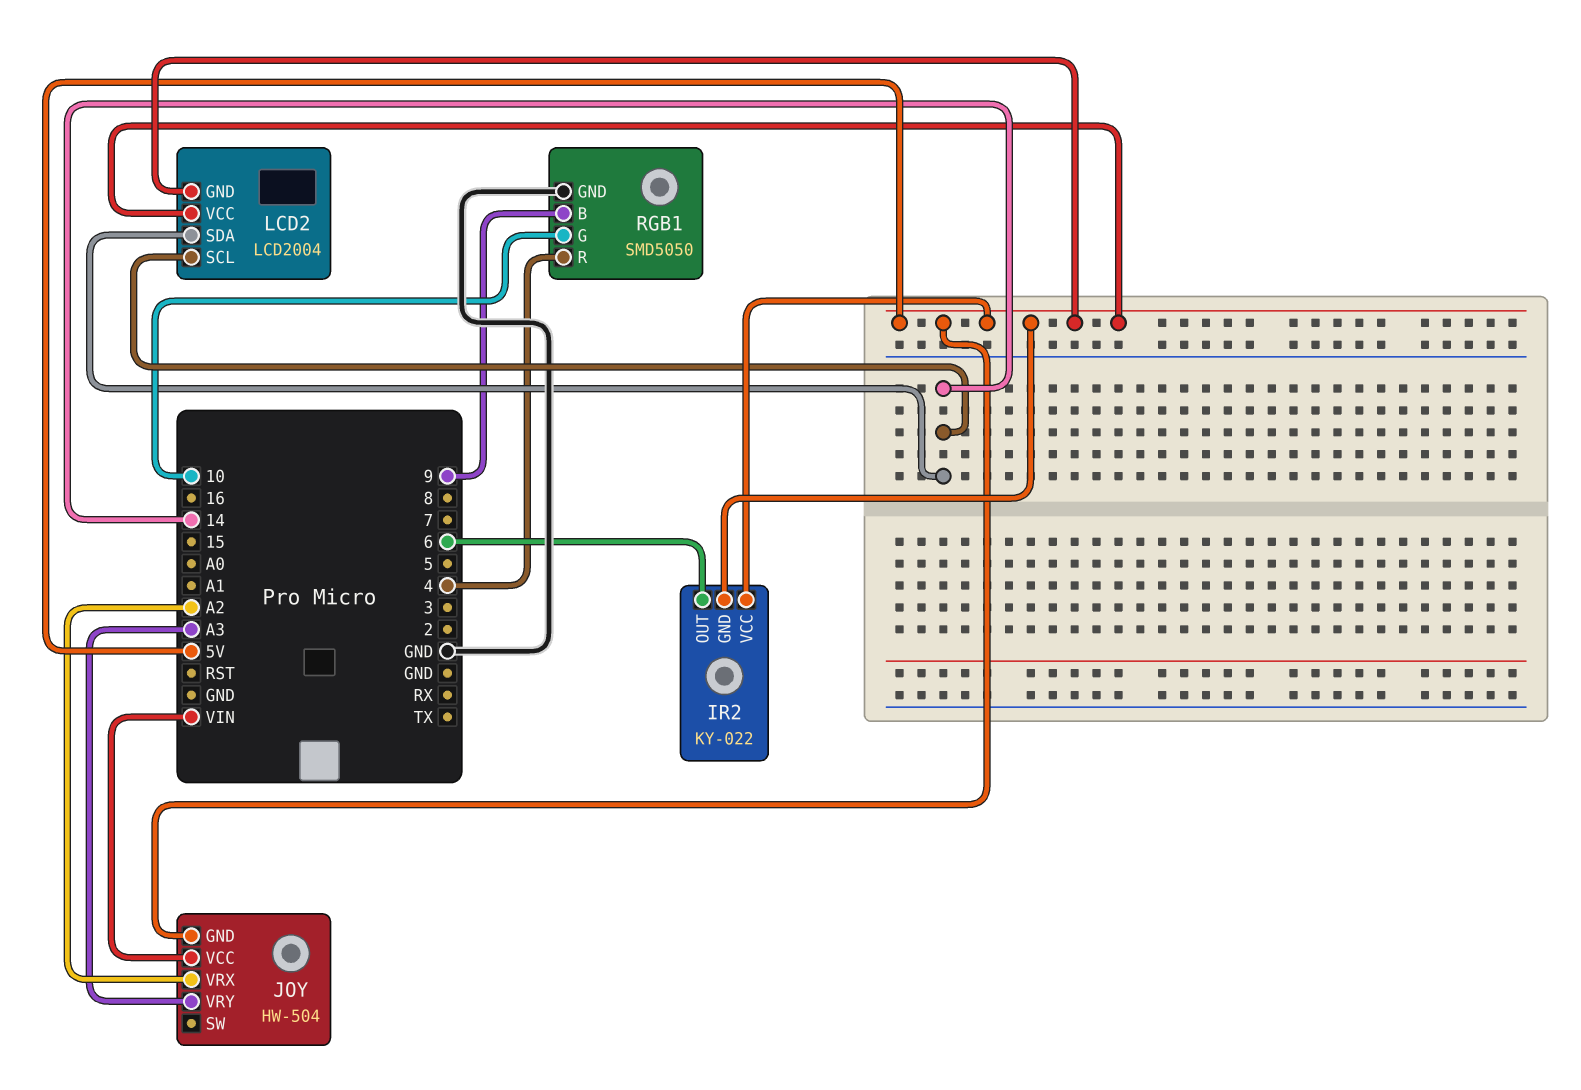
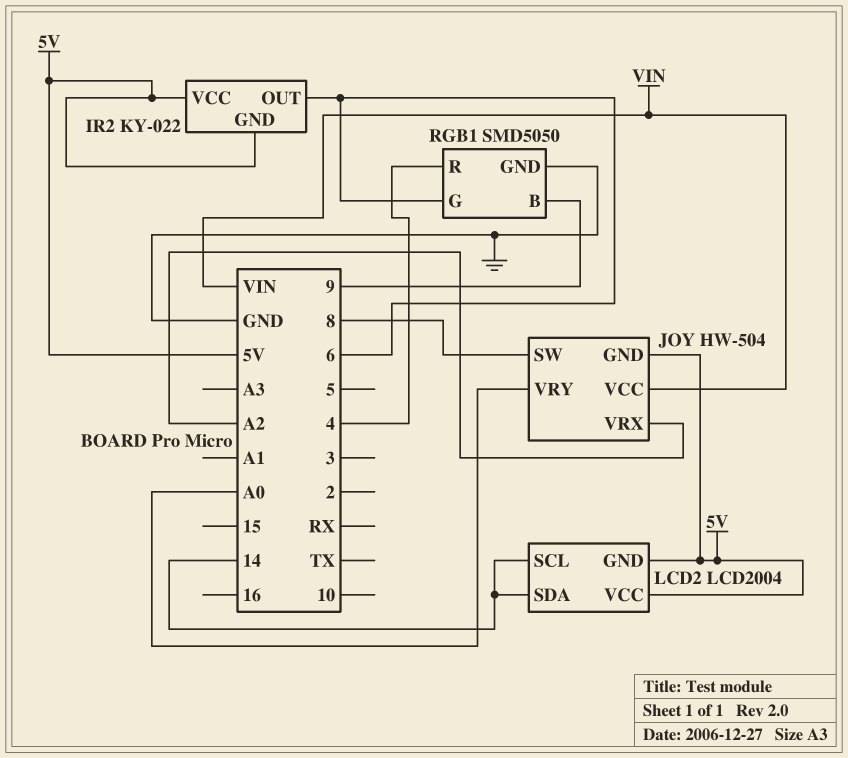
JOY pin SW: none -> 8
JOY pin VRY: A3 -> A0
RGB1 pin G: 10 -> 6

